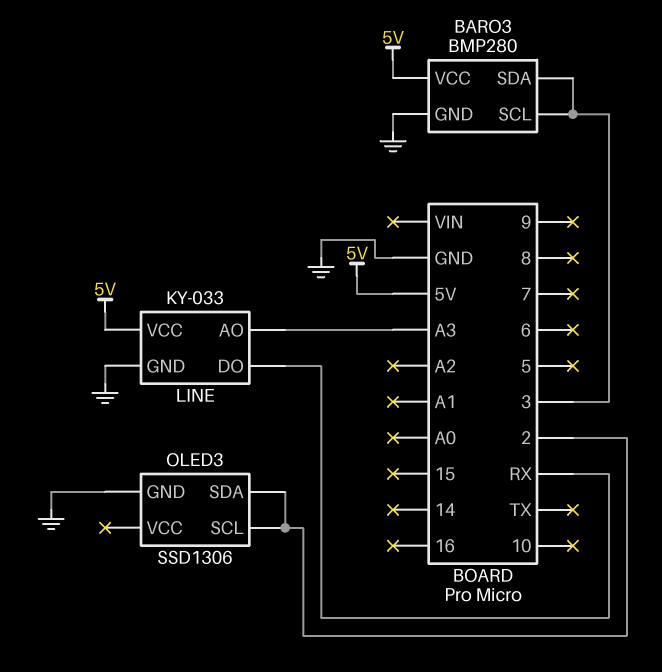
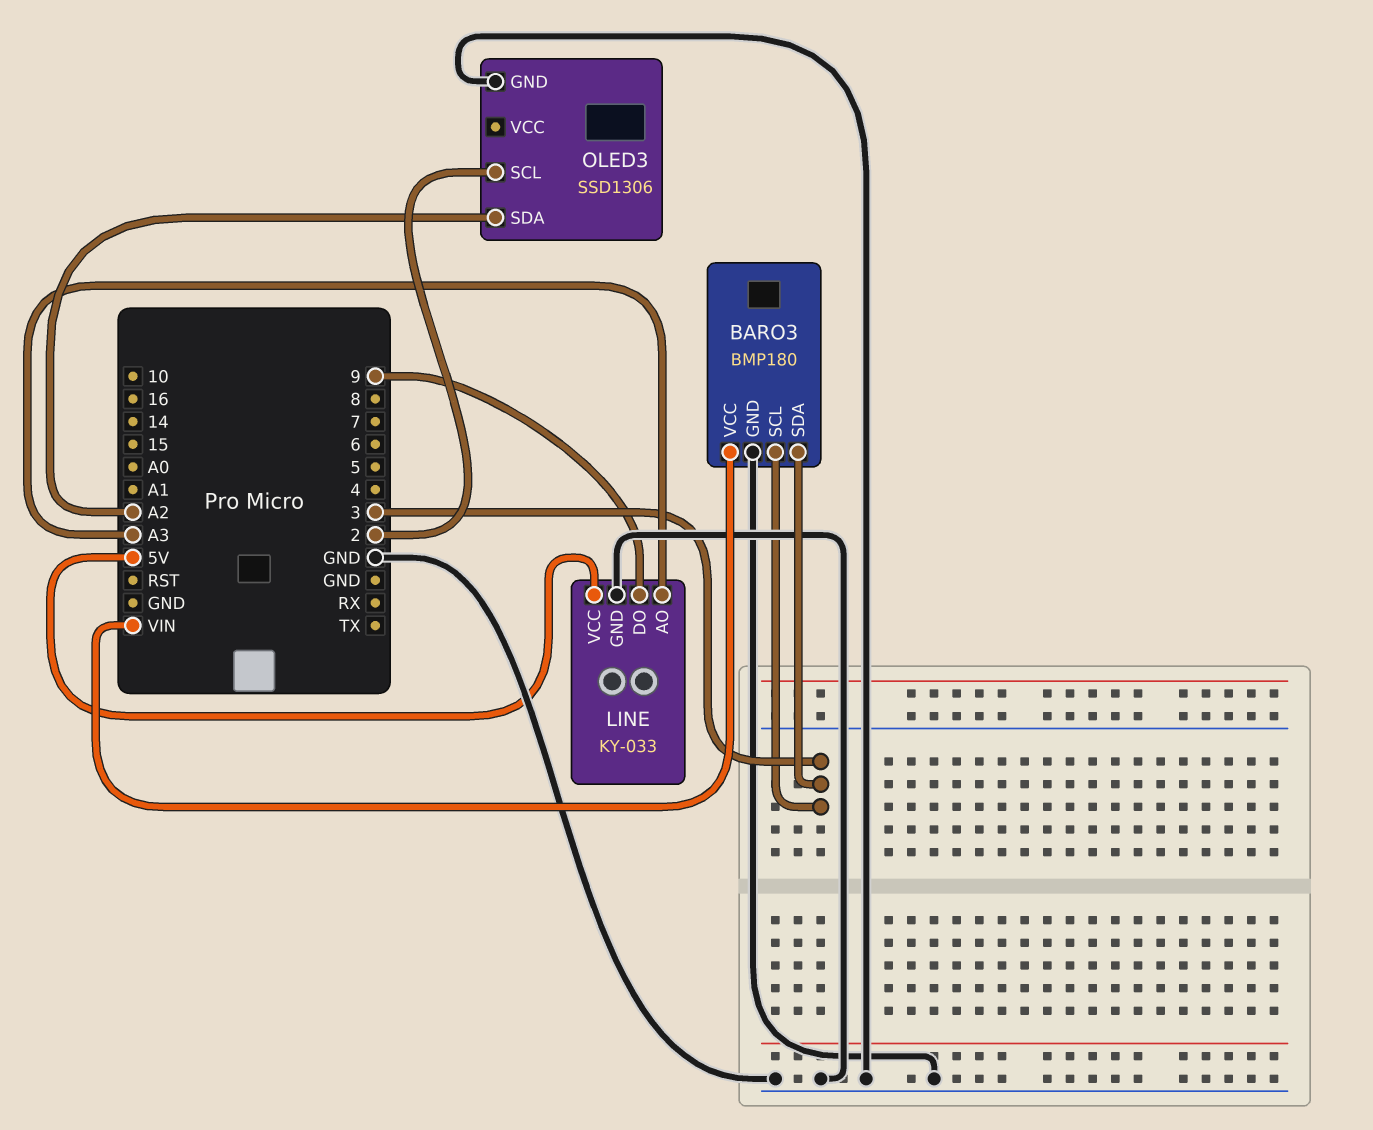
BARO3: BMP280 -> BMP180
BARO3 pin VCC: 5V -> VIN
LINE pin DO: RX -> 9
OLED3 pin SDA: 2 -> A2

